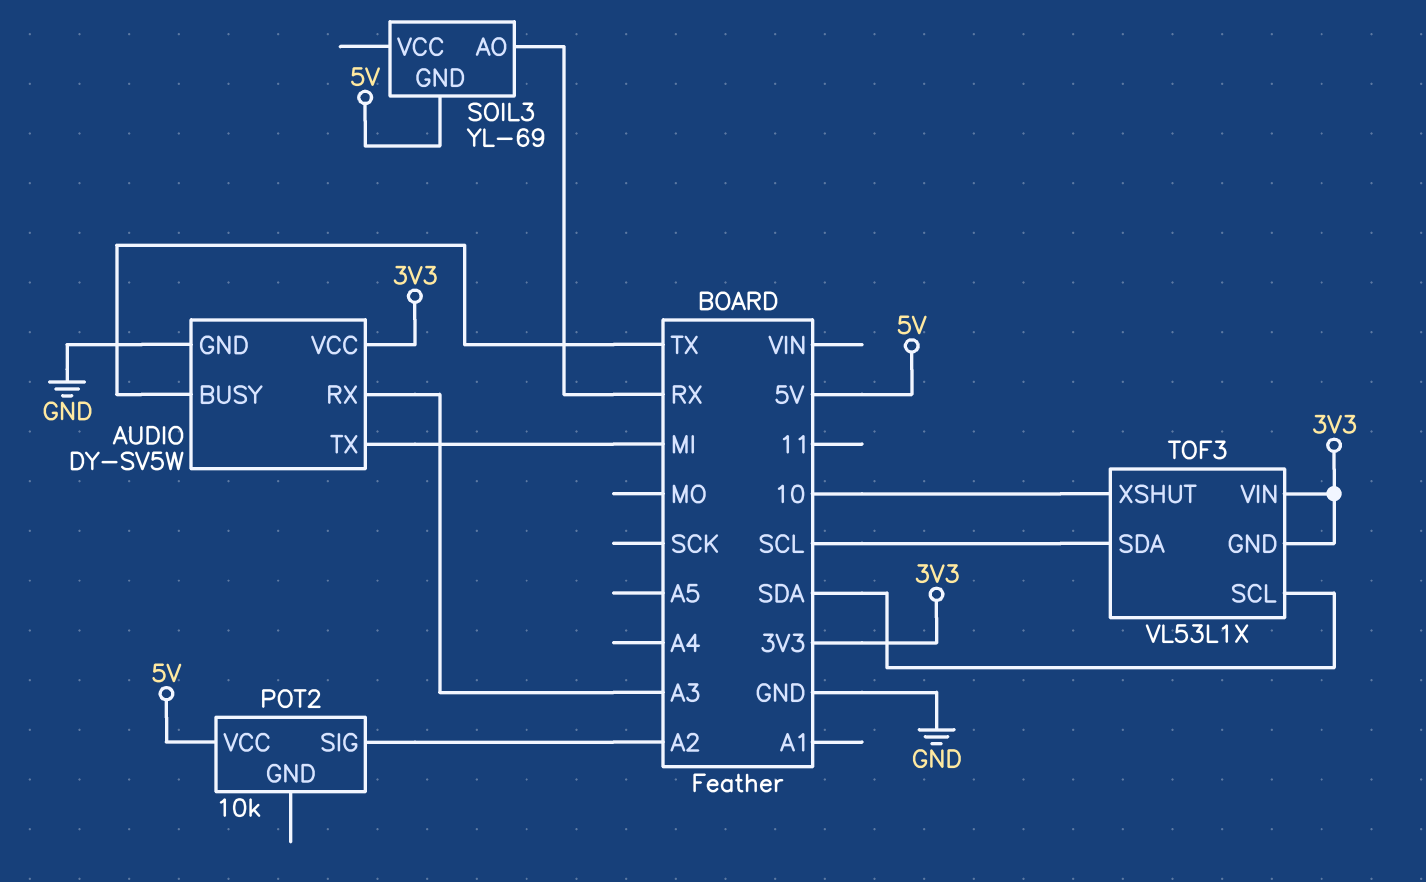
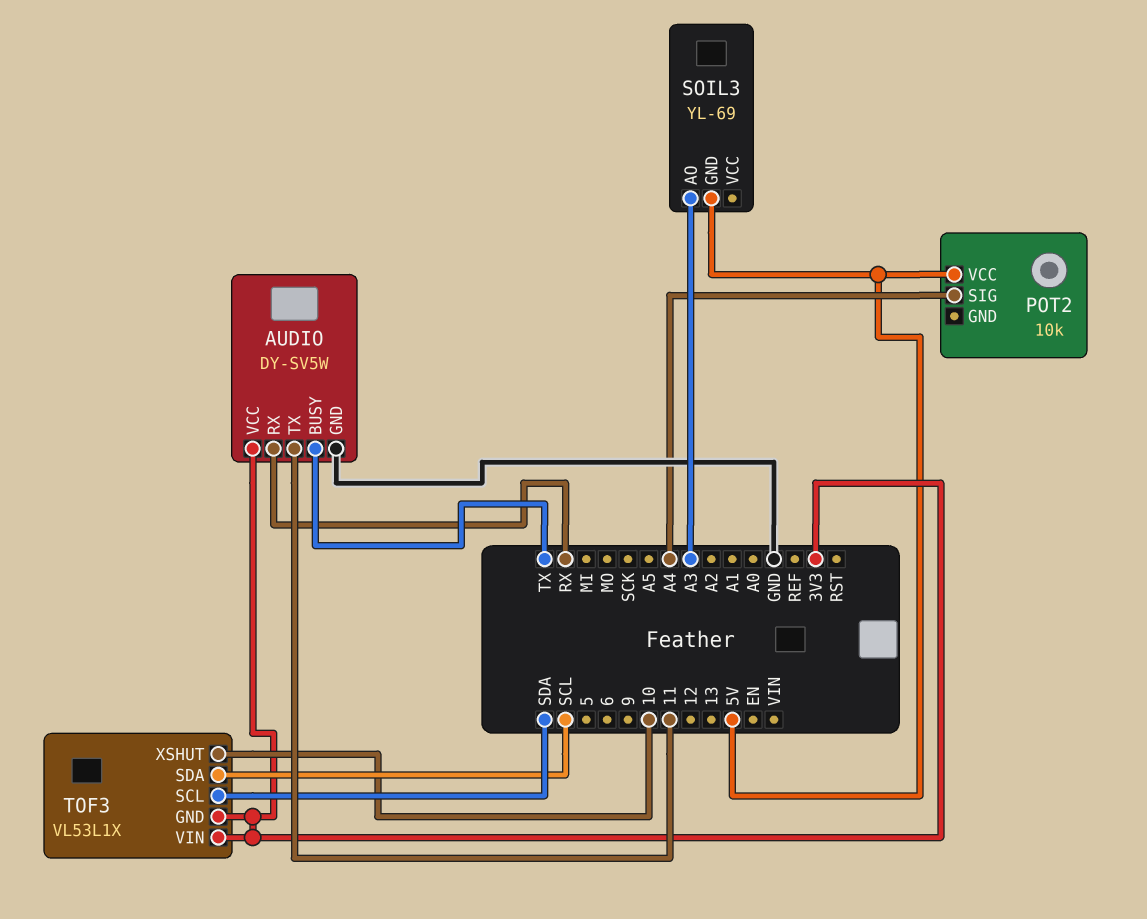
AUDIO pin RX: A3 -> RX
AUDIO pin TX: MI -> 11
POT2 pin SIG: A2 -> A4
SOIL3 pin AO: RX -> A3

